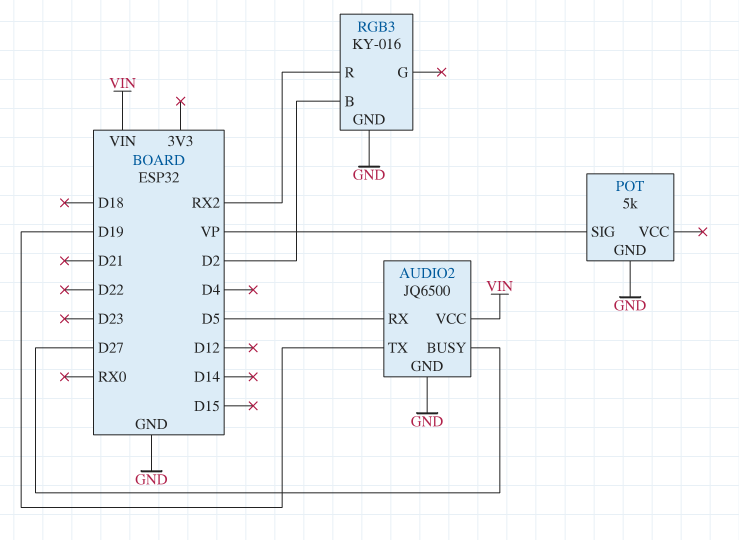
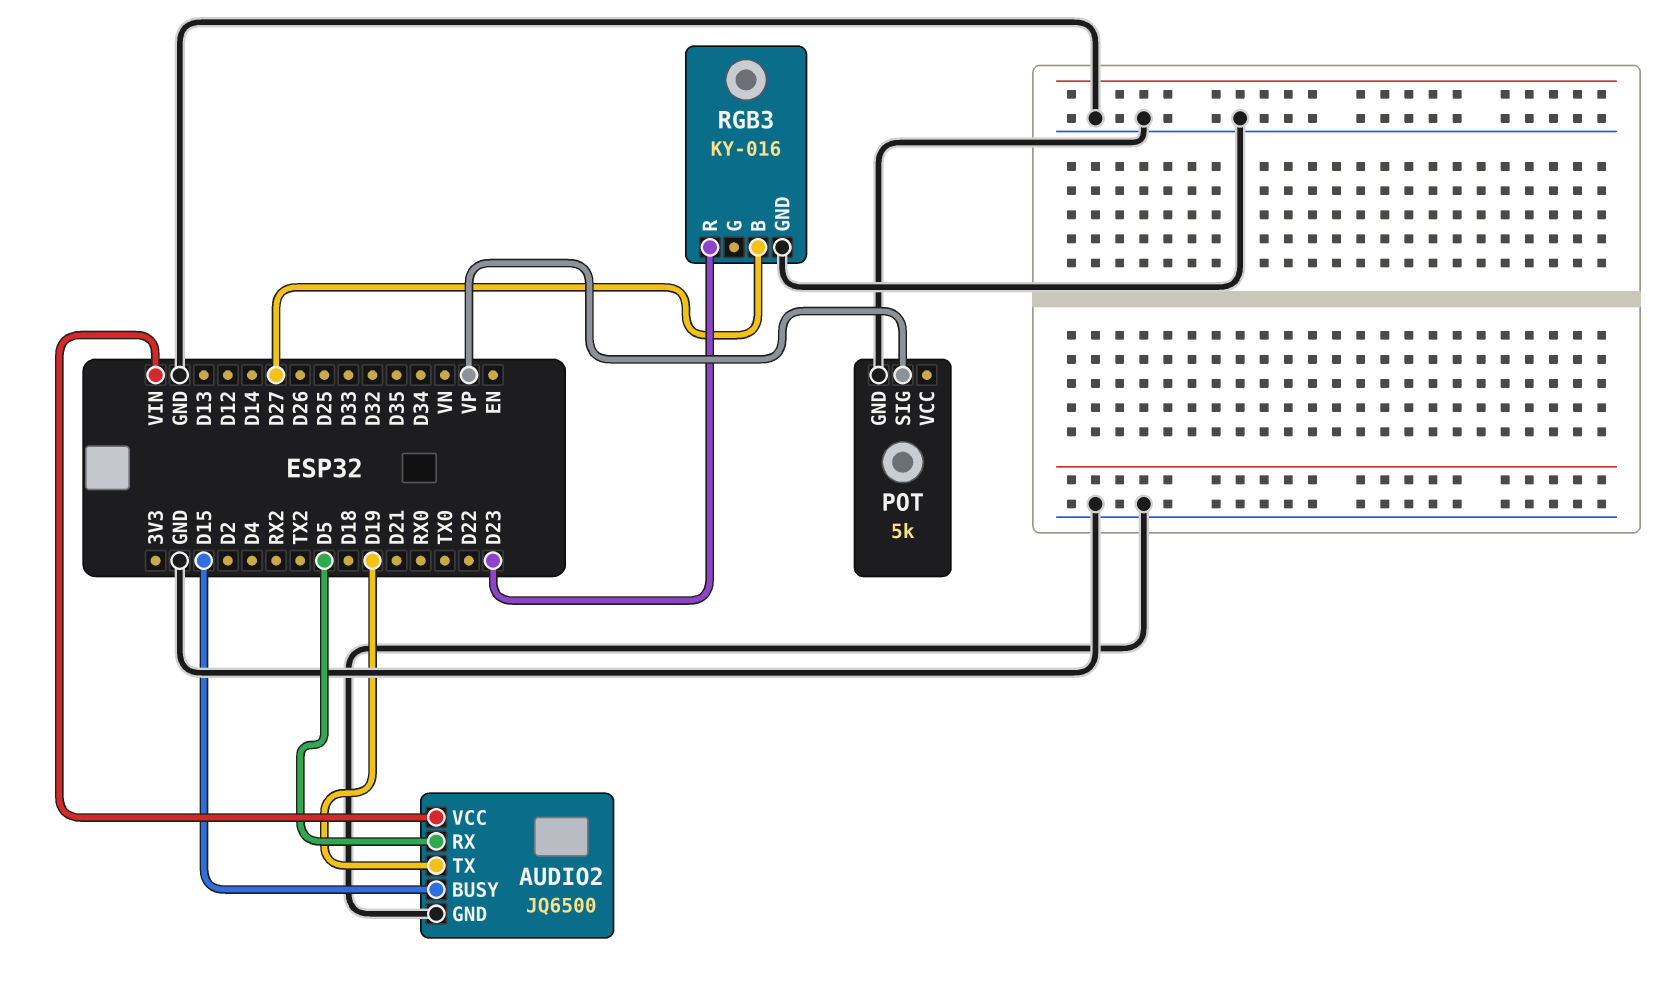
AUDIO2 pin BUSY: D27 -> D15
RGB3 pin B: D2 -> D27
RGB3 pin R: RX2 -> D23

